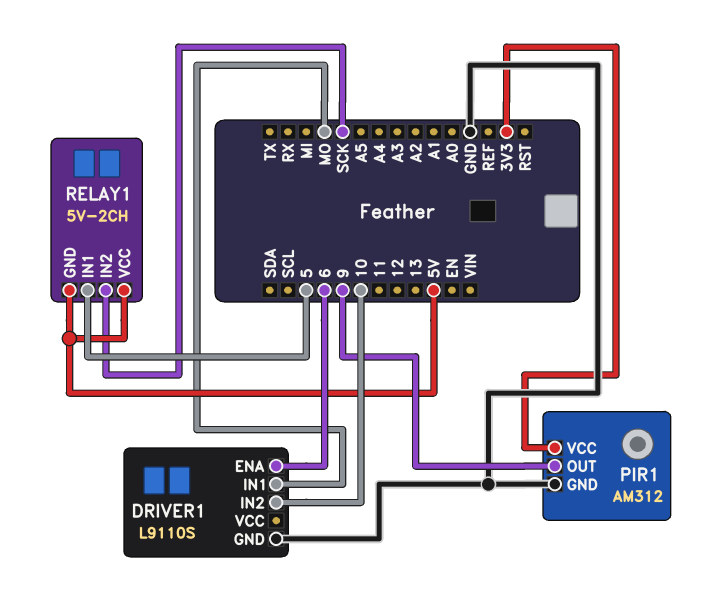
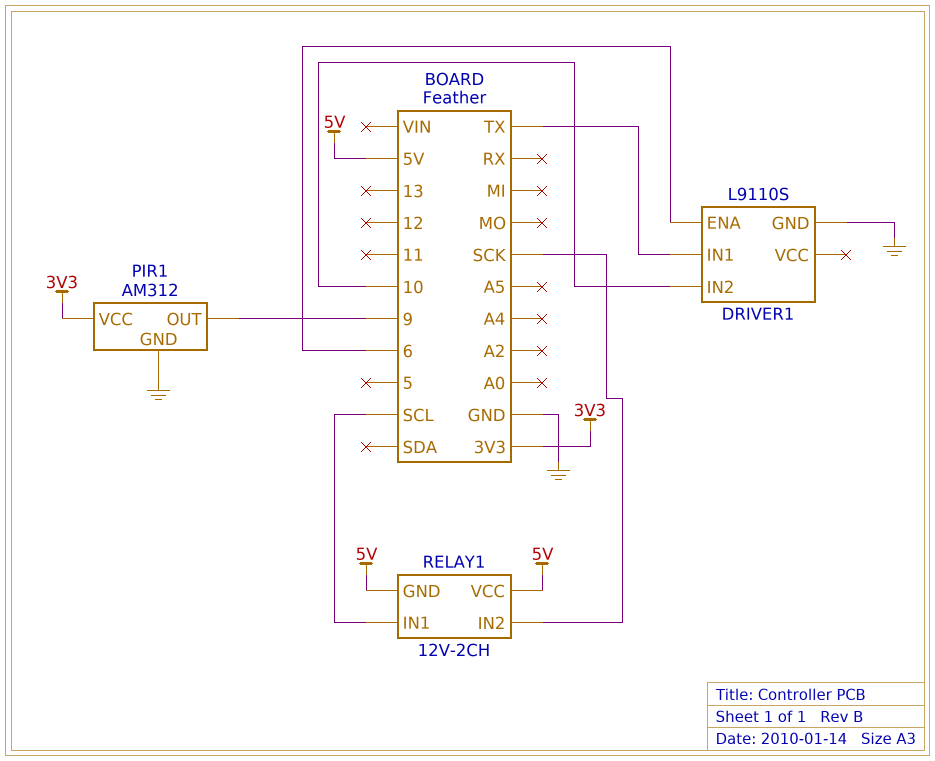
DRIVER1 pin IN1: MO -> TX
RELAY1: 5V-2CH -> 12V-2CH
RELAY1 pin IN1: 5 -> SCL

